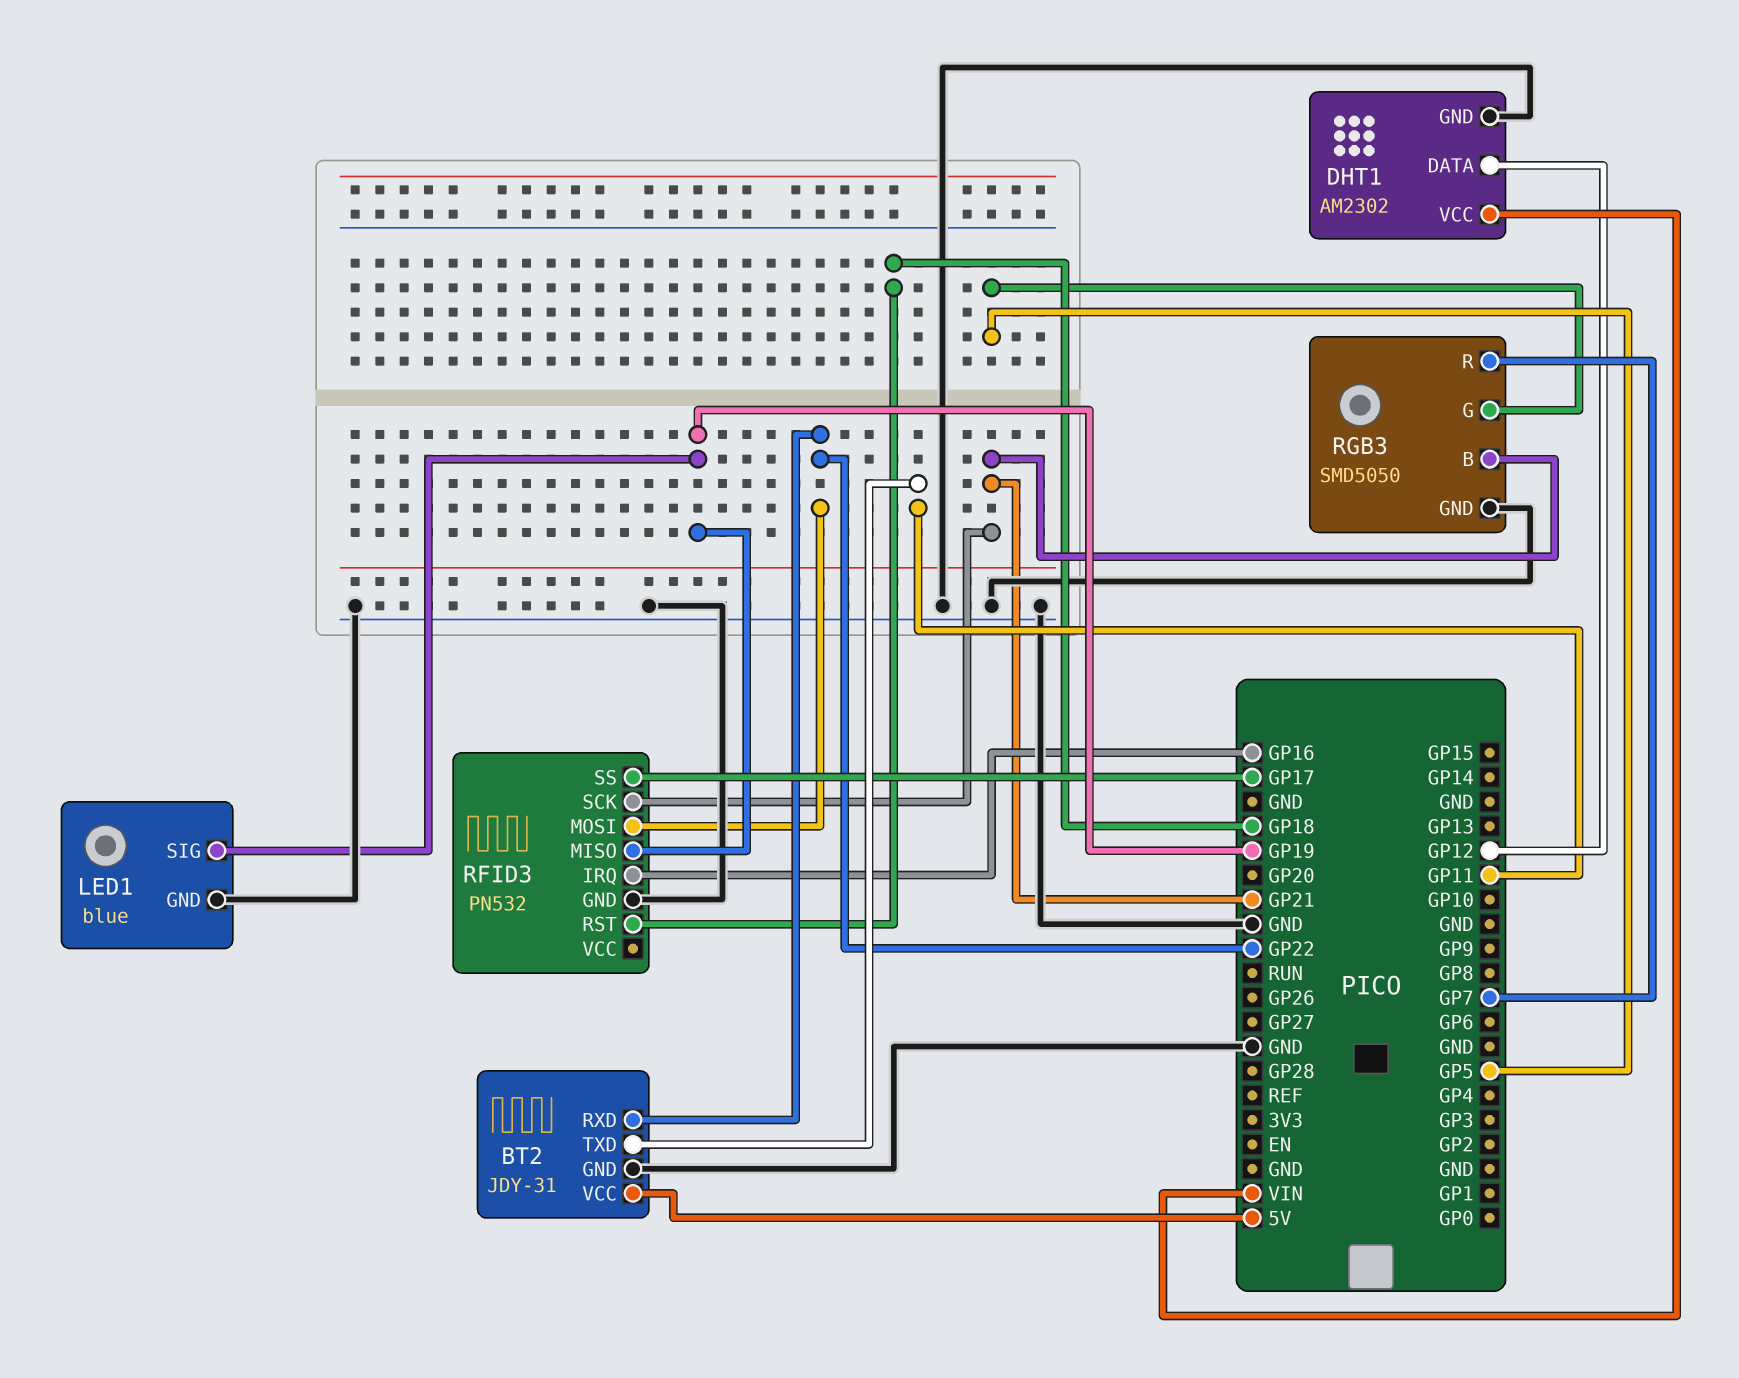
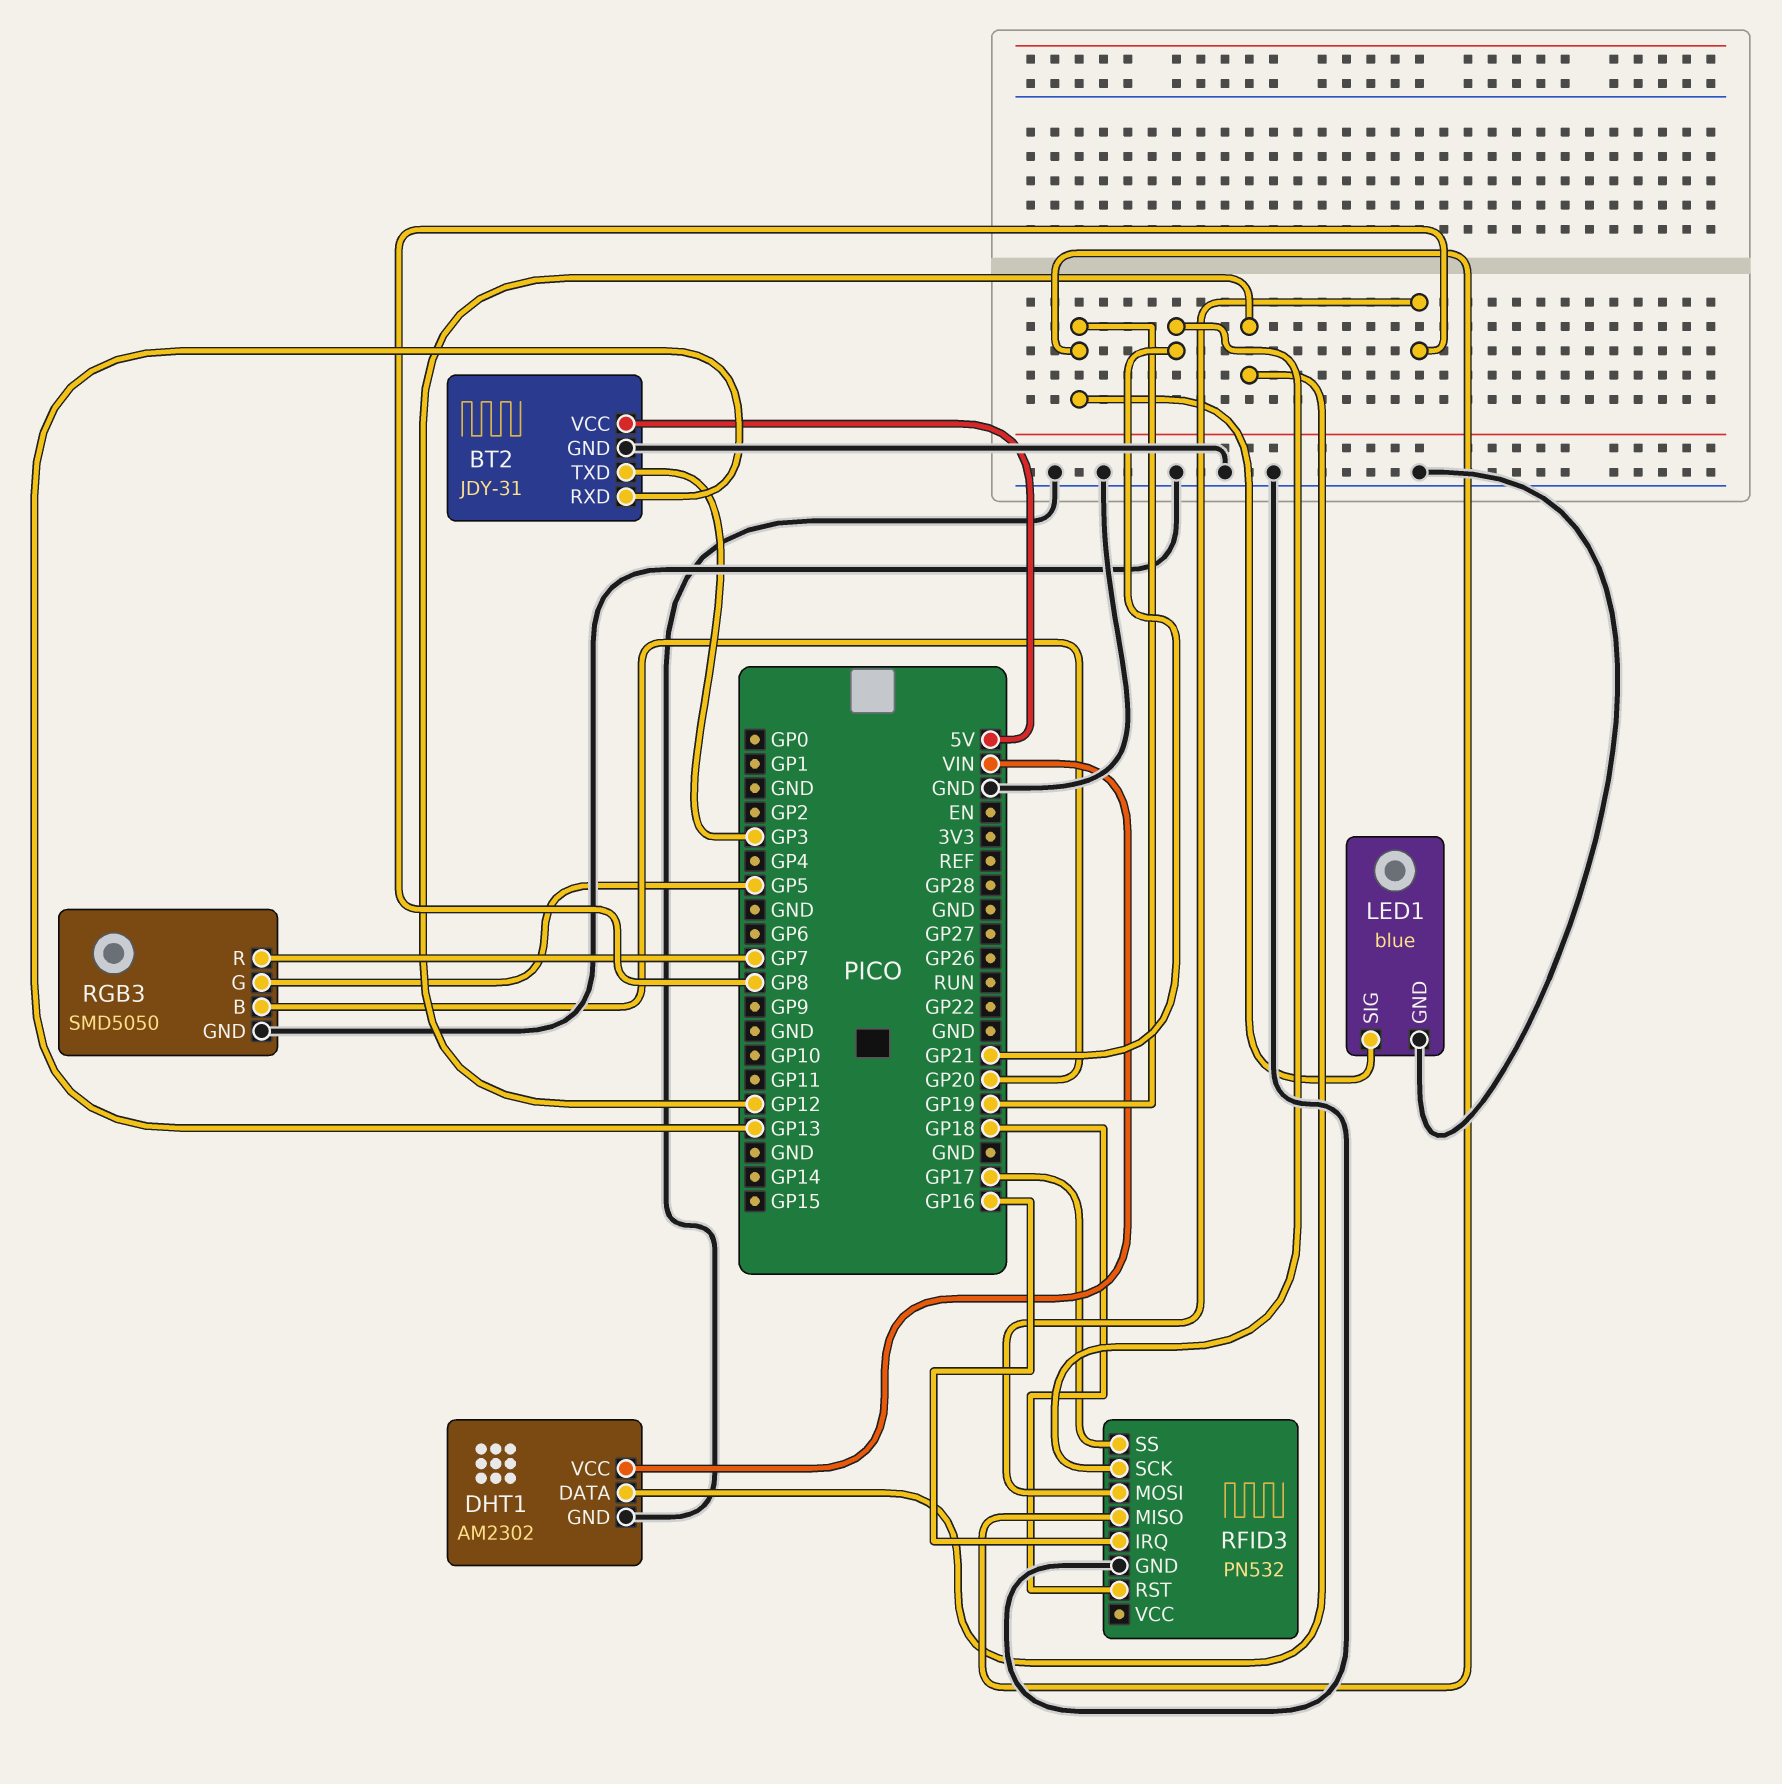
BT2 pin RXD: GP22 -> GP13
BT2 pin TXD: GP11 -> GP3
RFID3 pin MOSI: GP22 -> GP8
RGB3 pin B: GP21 -> GP20

